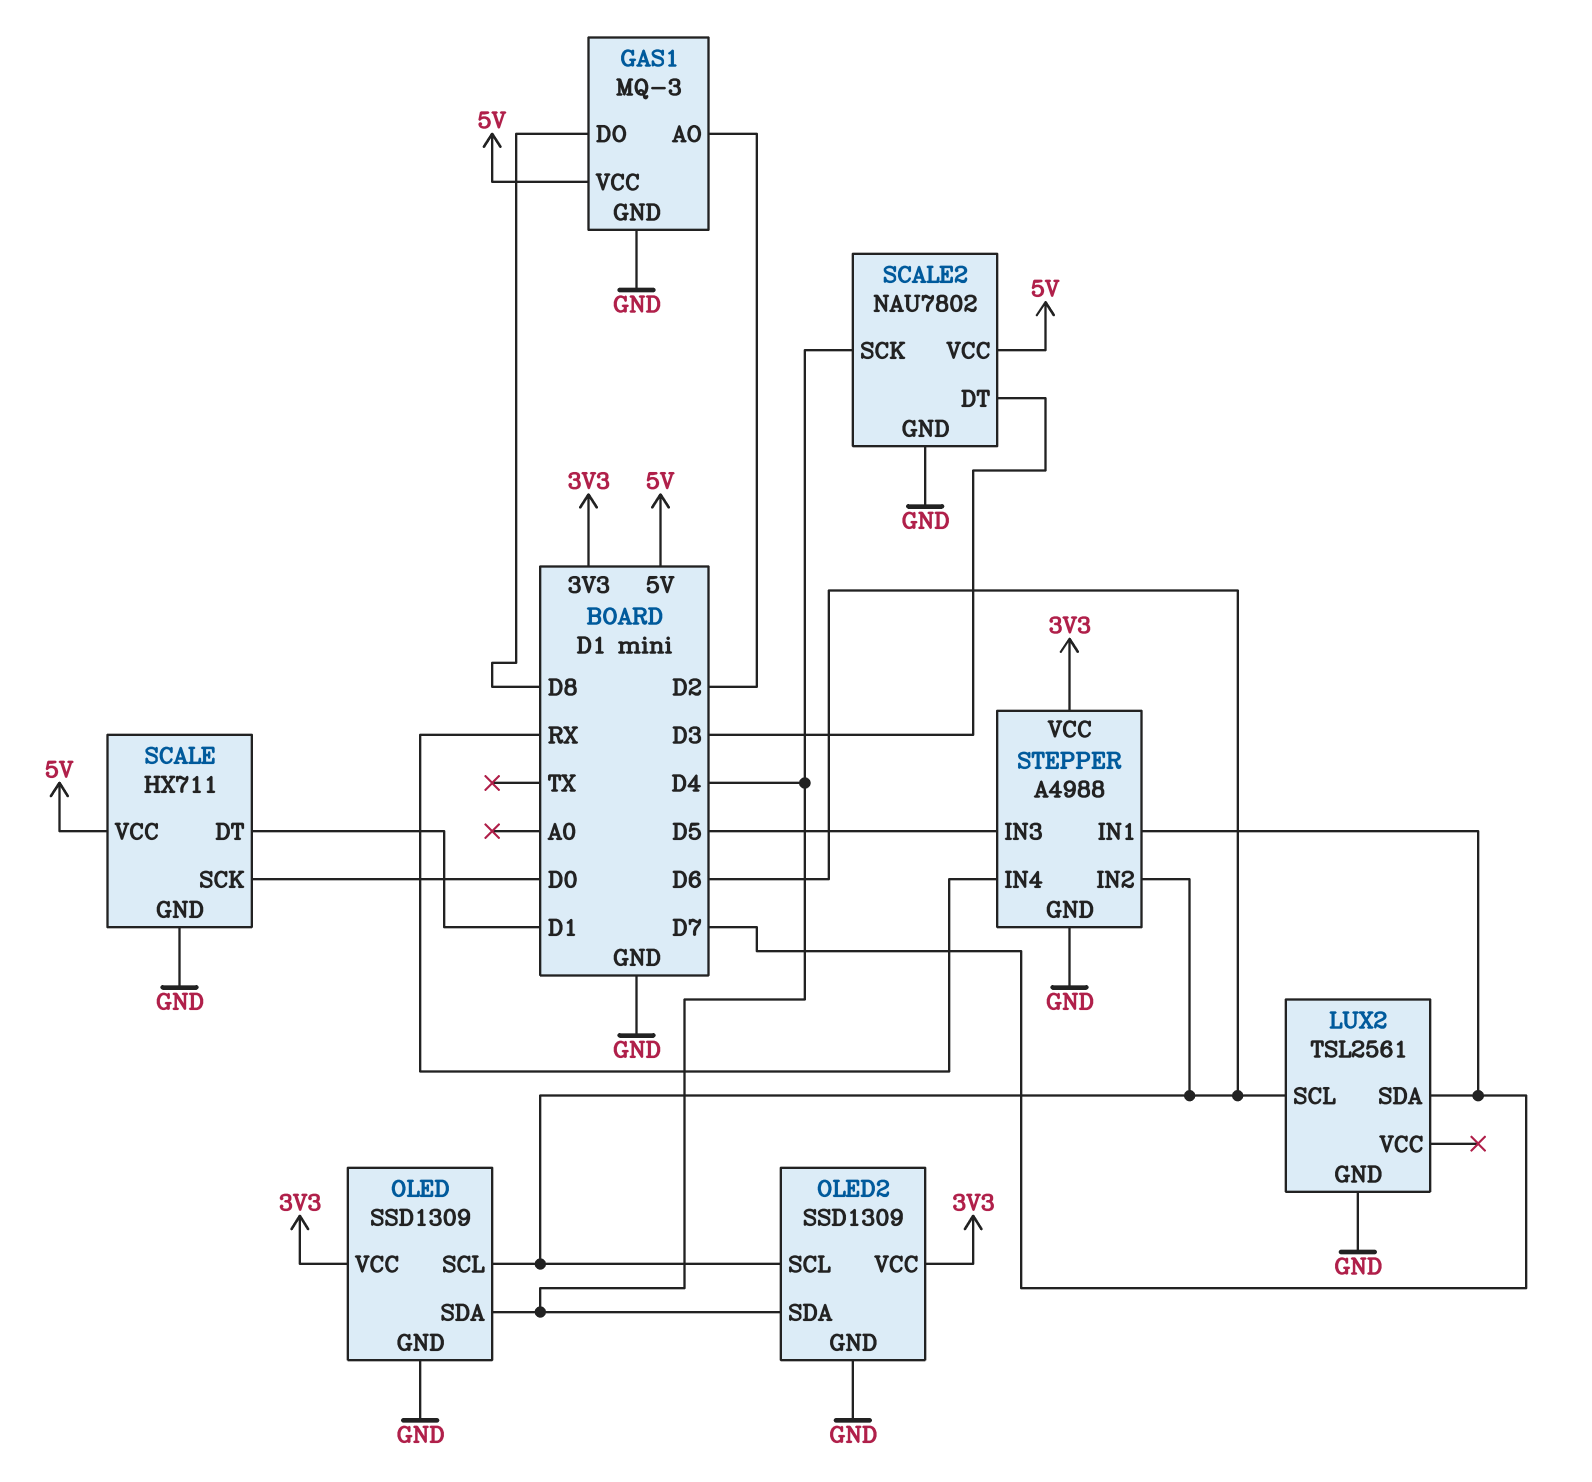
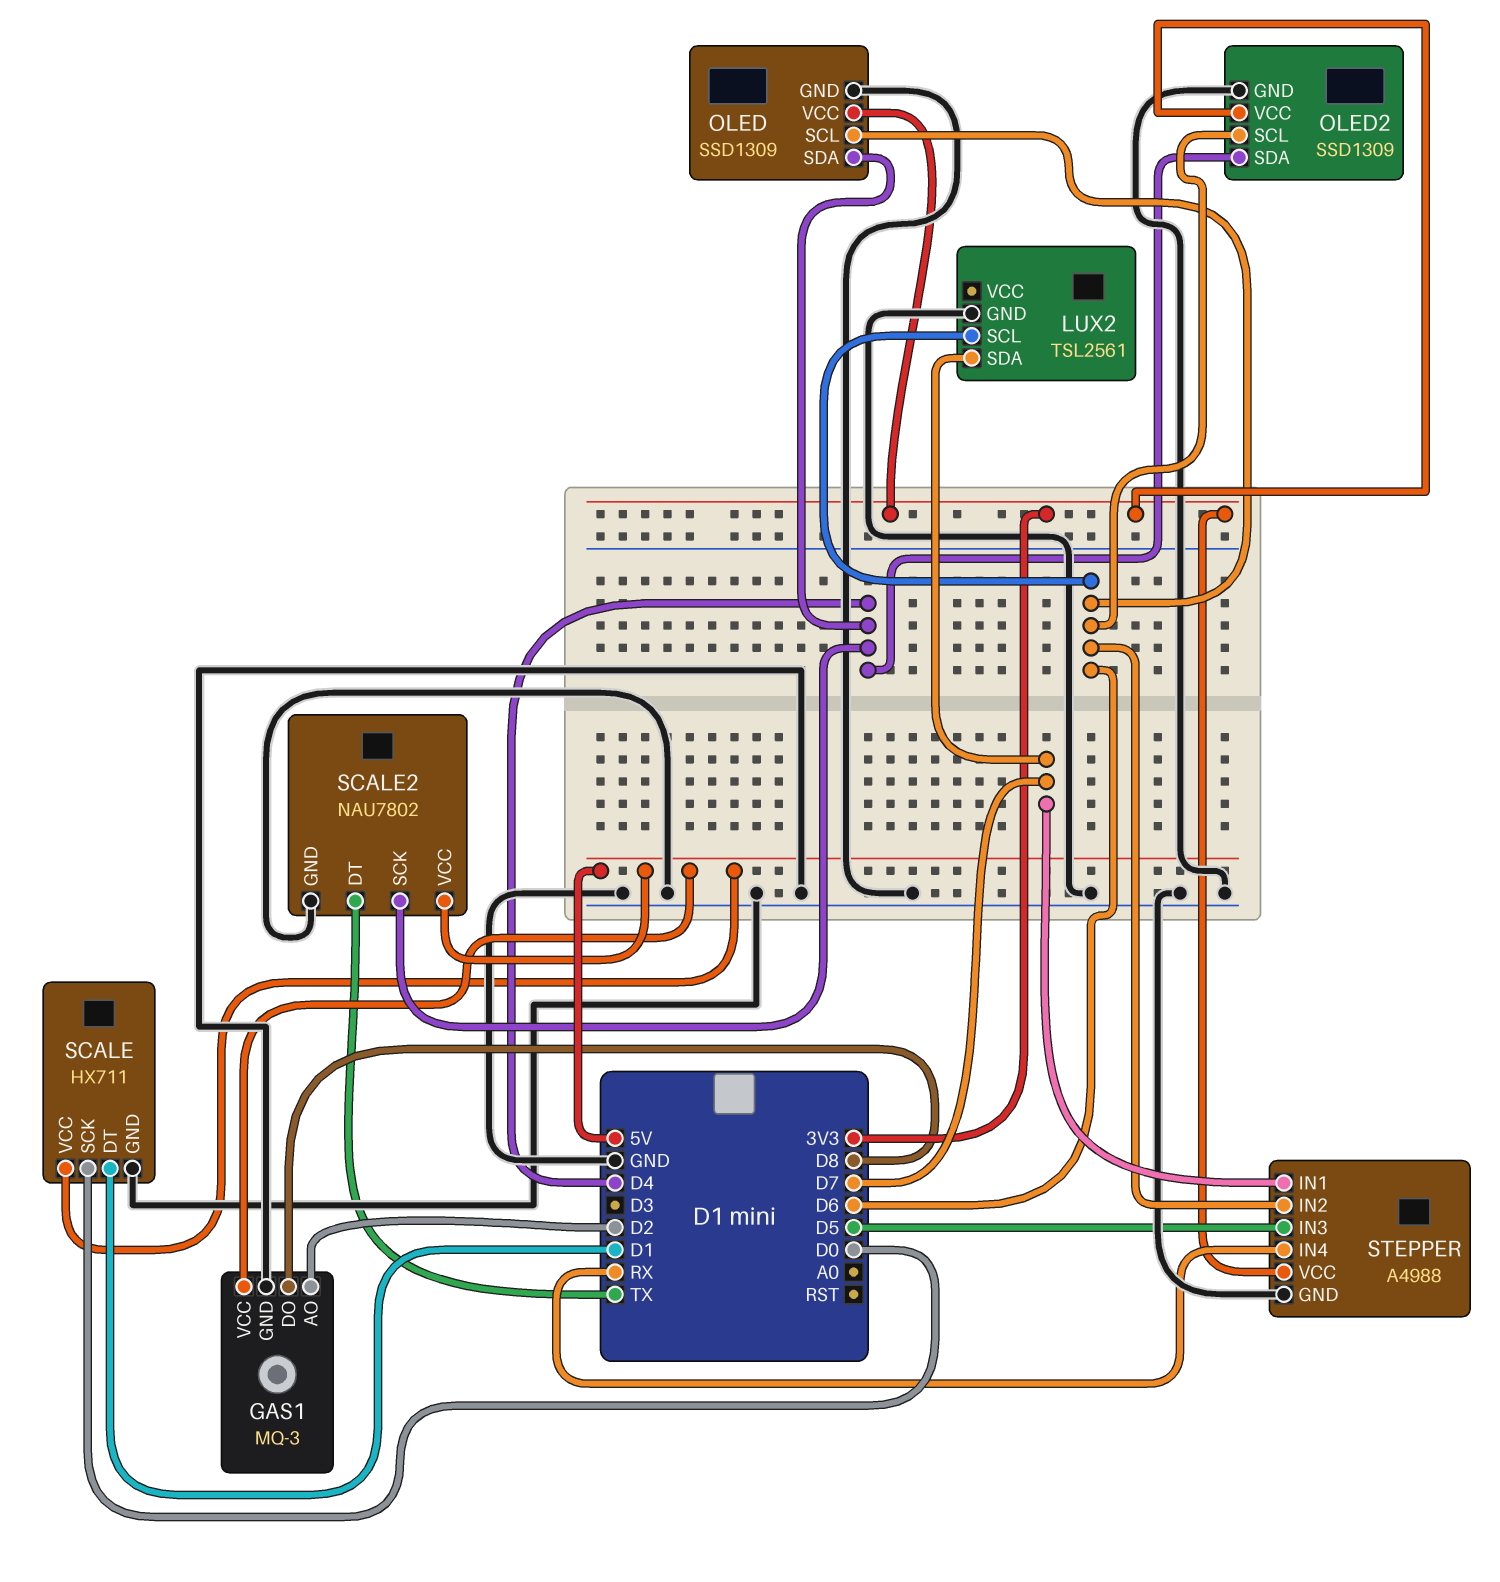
SCALE2 pin DT: D3 -> TX

